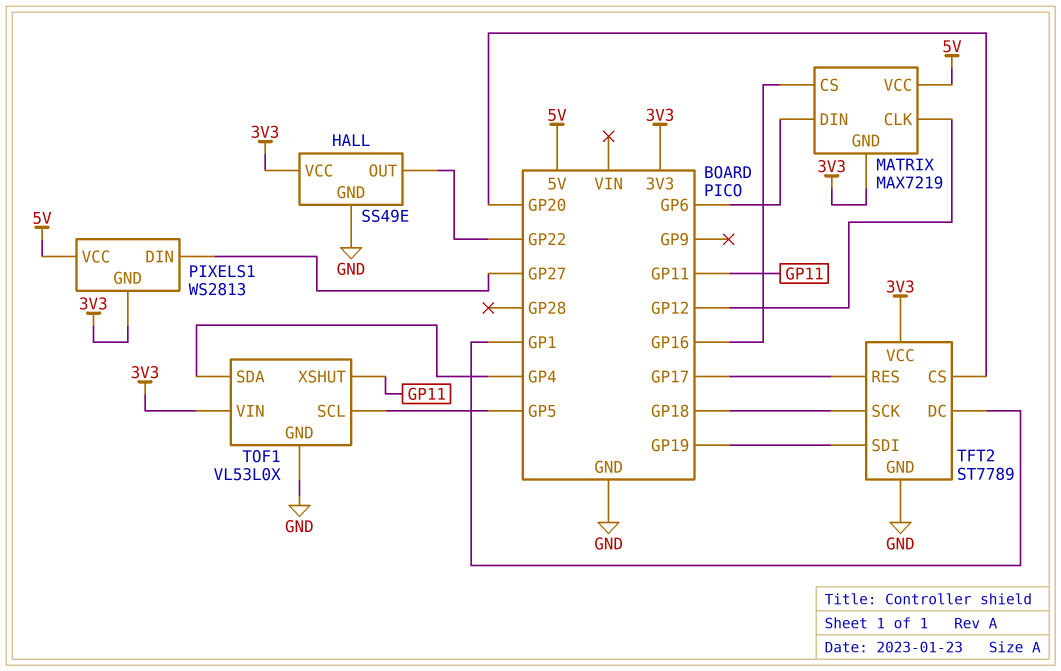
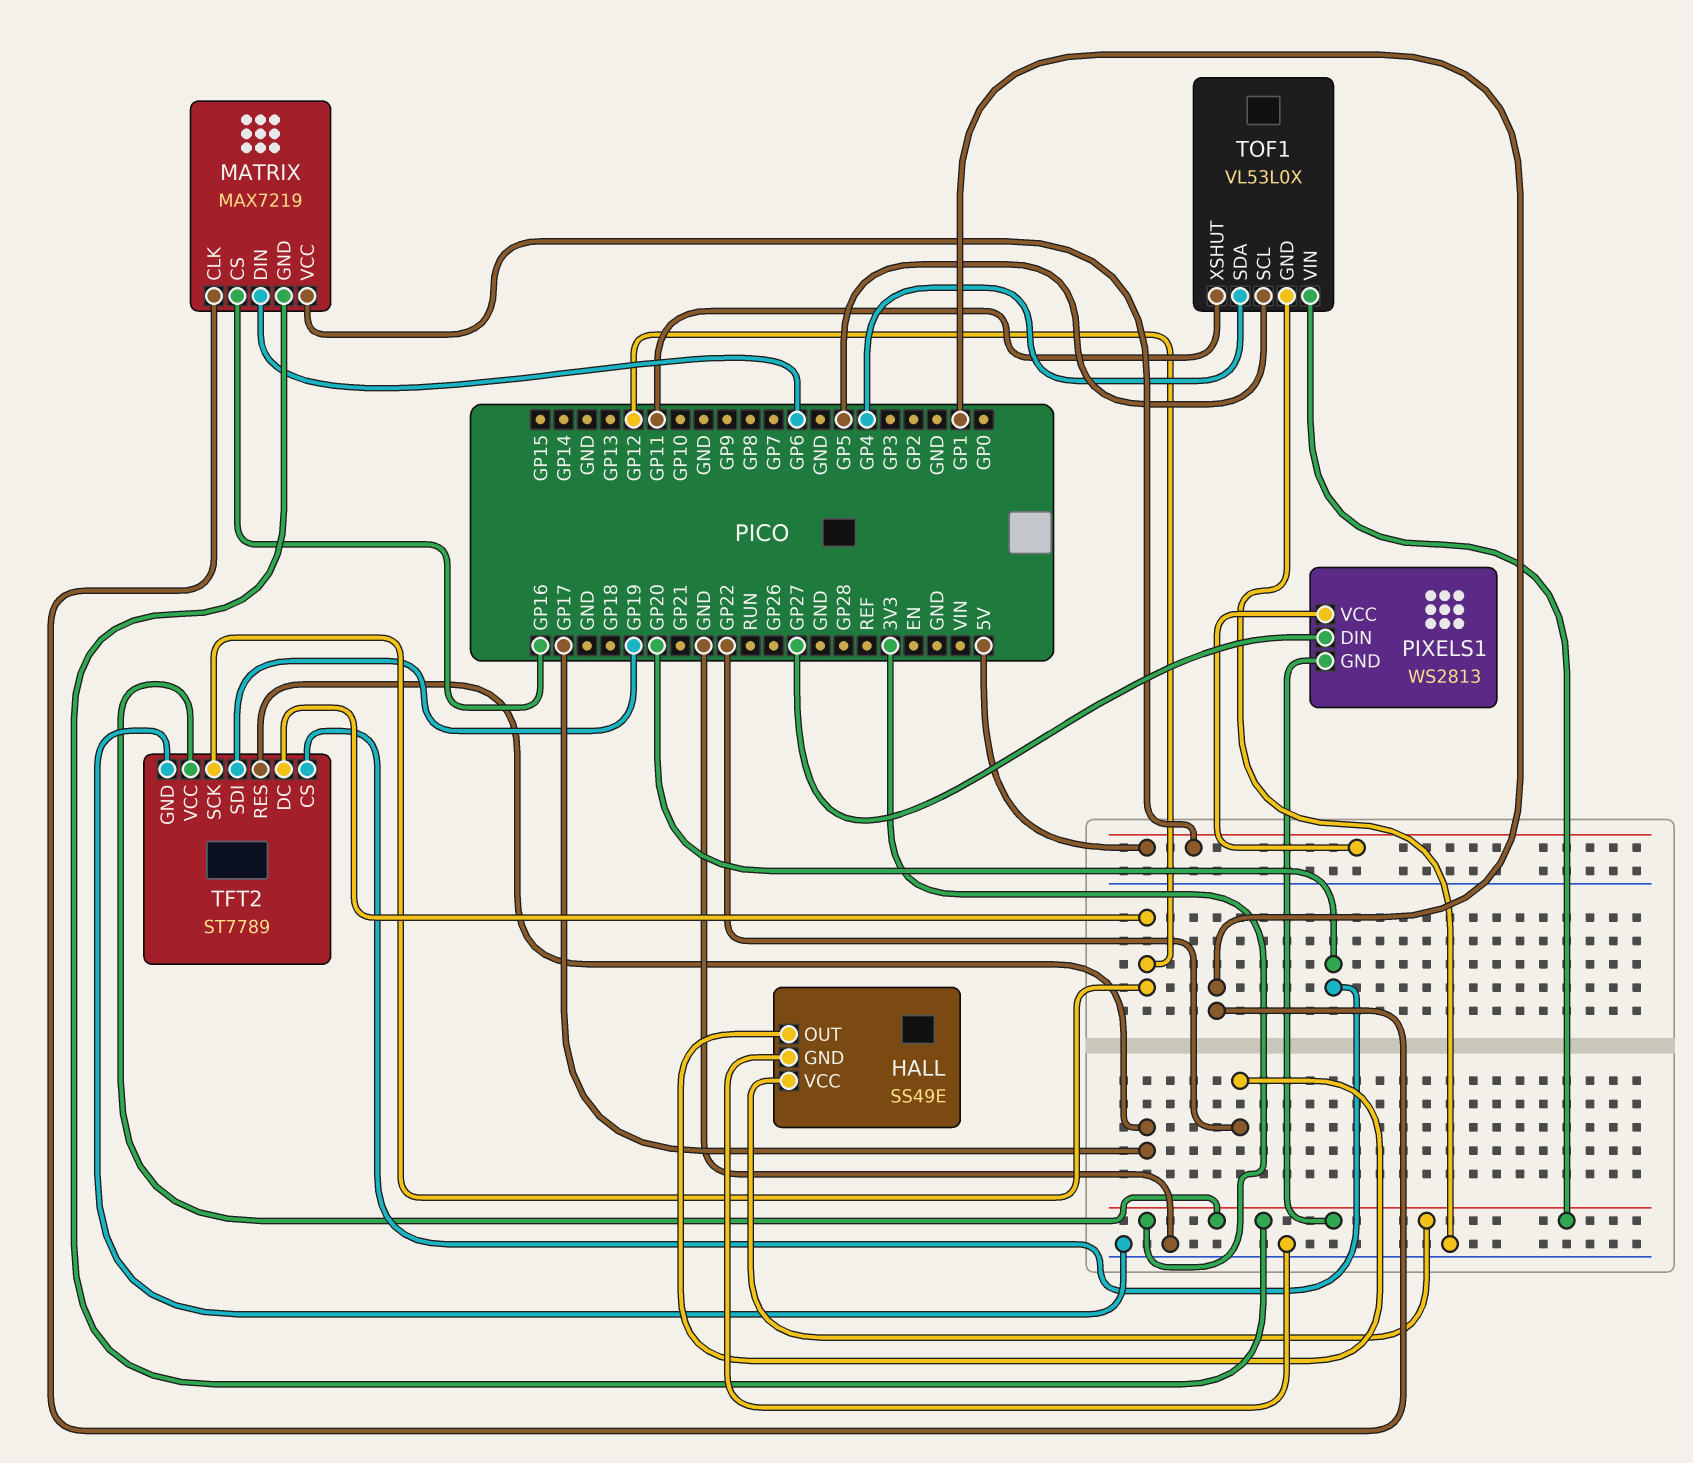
MATRIX pin CLK: GP12 -> GP1
TFT2 pin DC: GP1 -> GP12
TFT2 pin SCK: GP18 -> GP12

